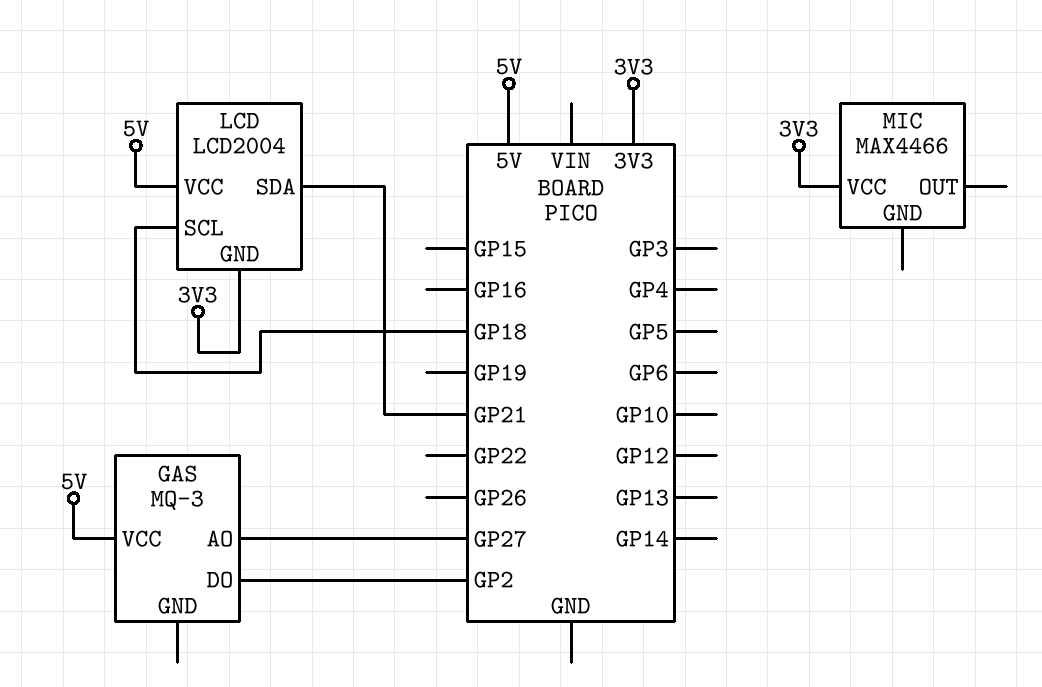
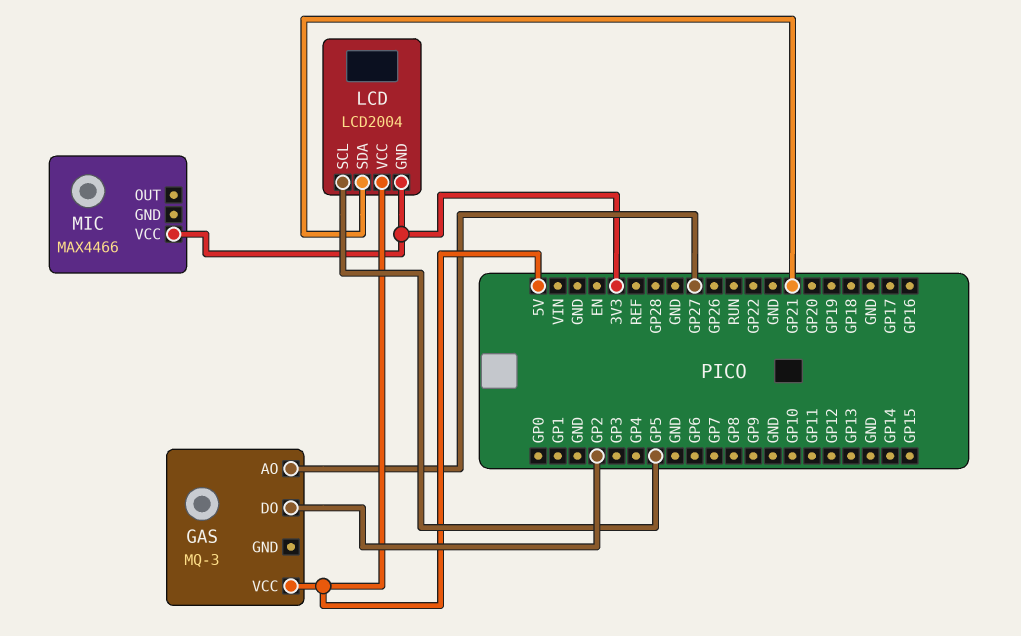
LCD pin SCL: GP18 -> GP5

